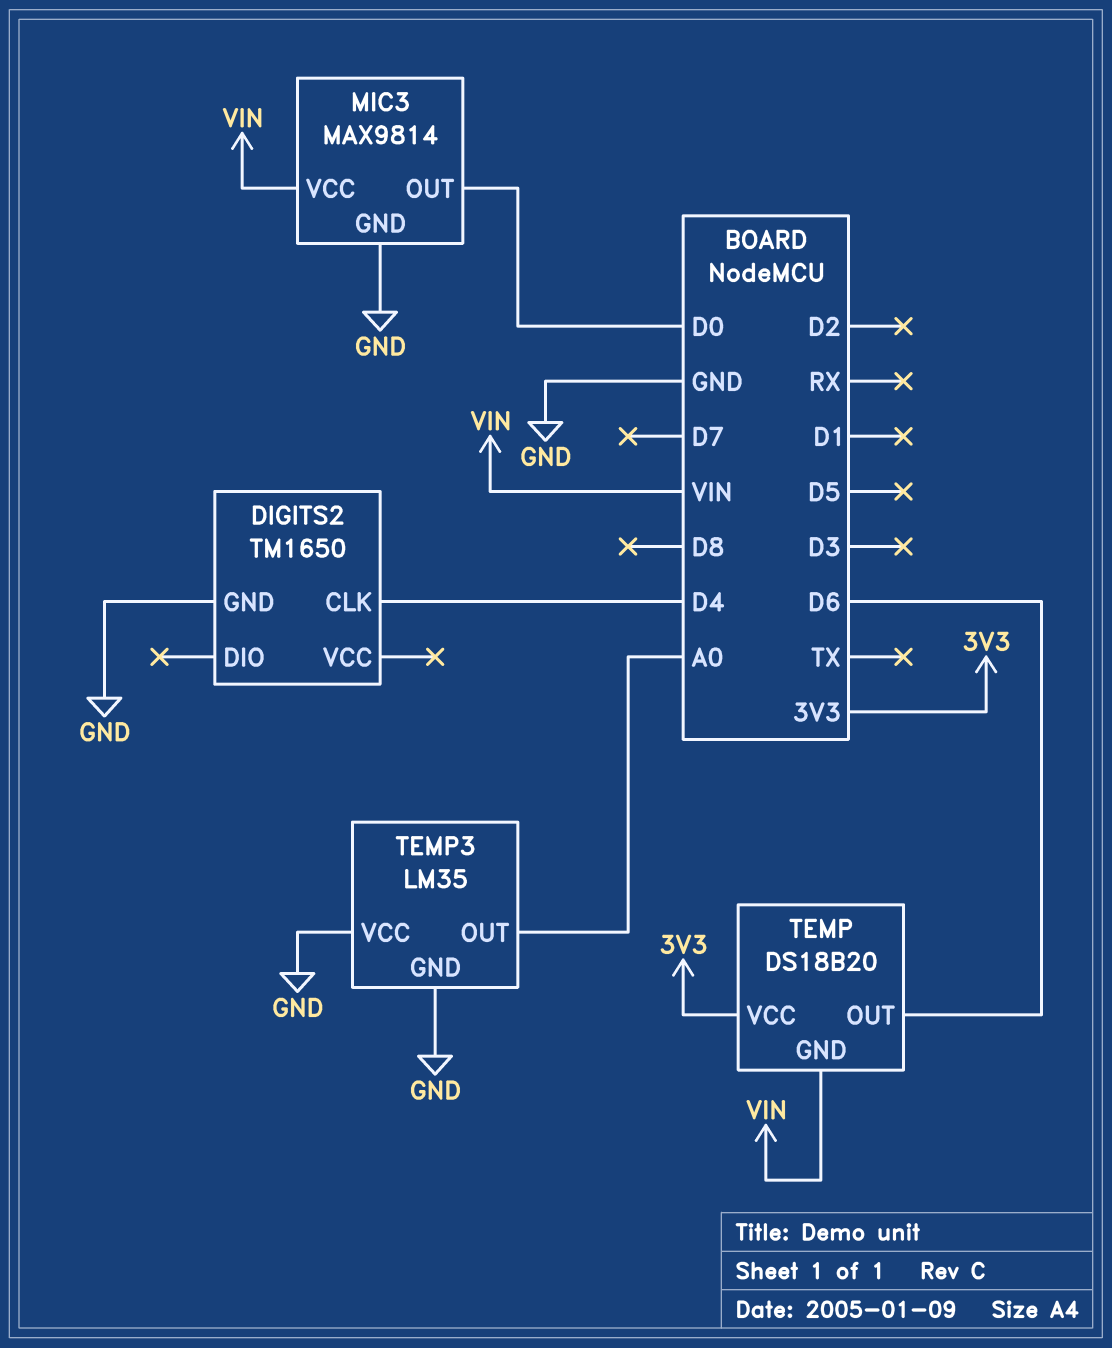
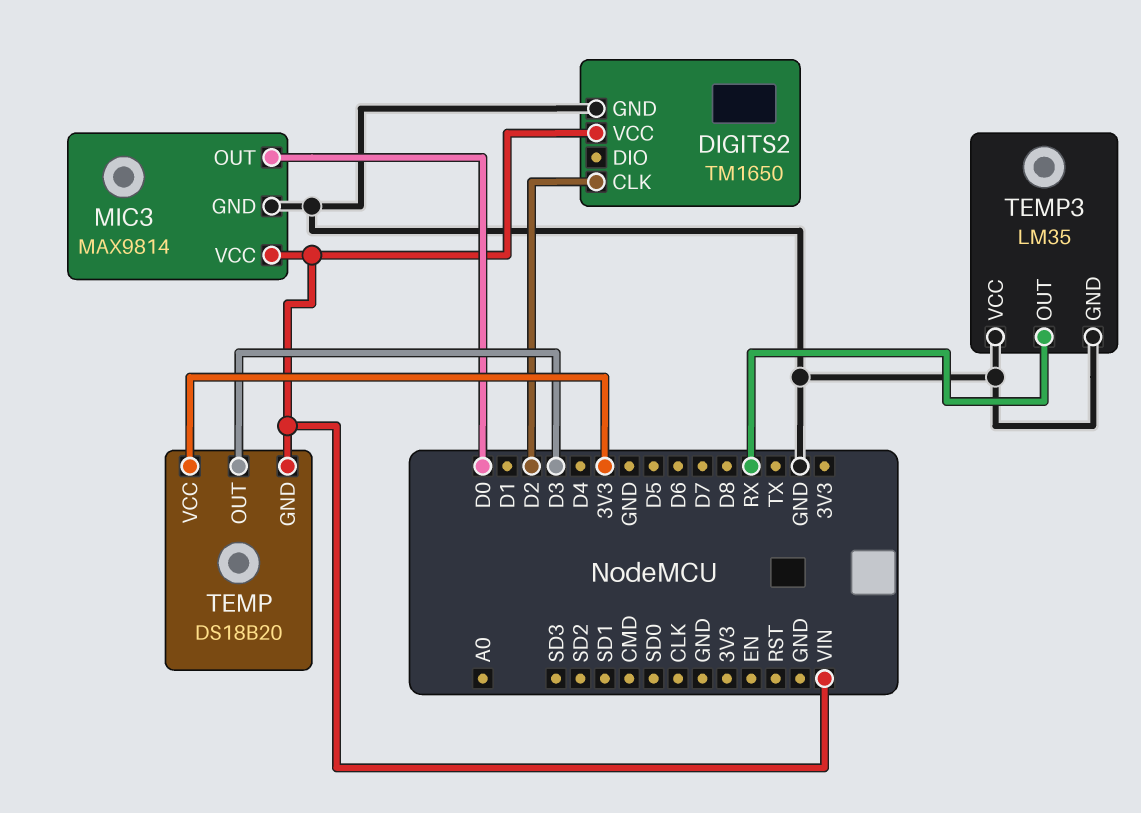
DIGITS2 pin CLK: D4 -> D2
DIGITS2 pin VCC: none -> VIN
TEMP pin OUT: D6 -> D3
TEMP3 pin OUT: A0 -> RX

